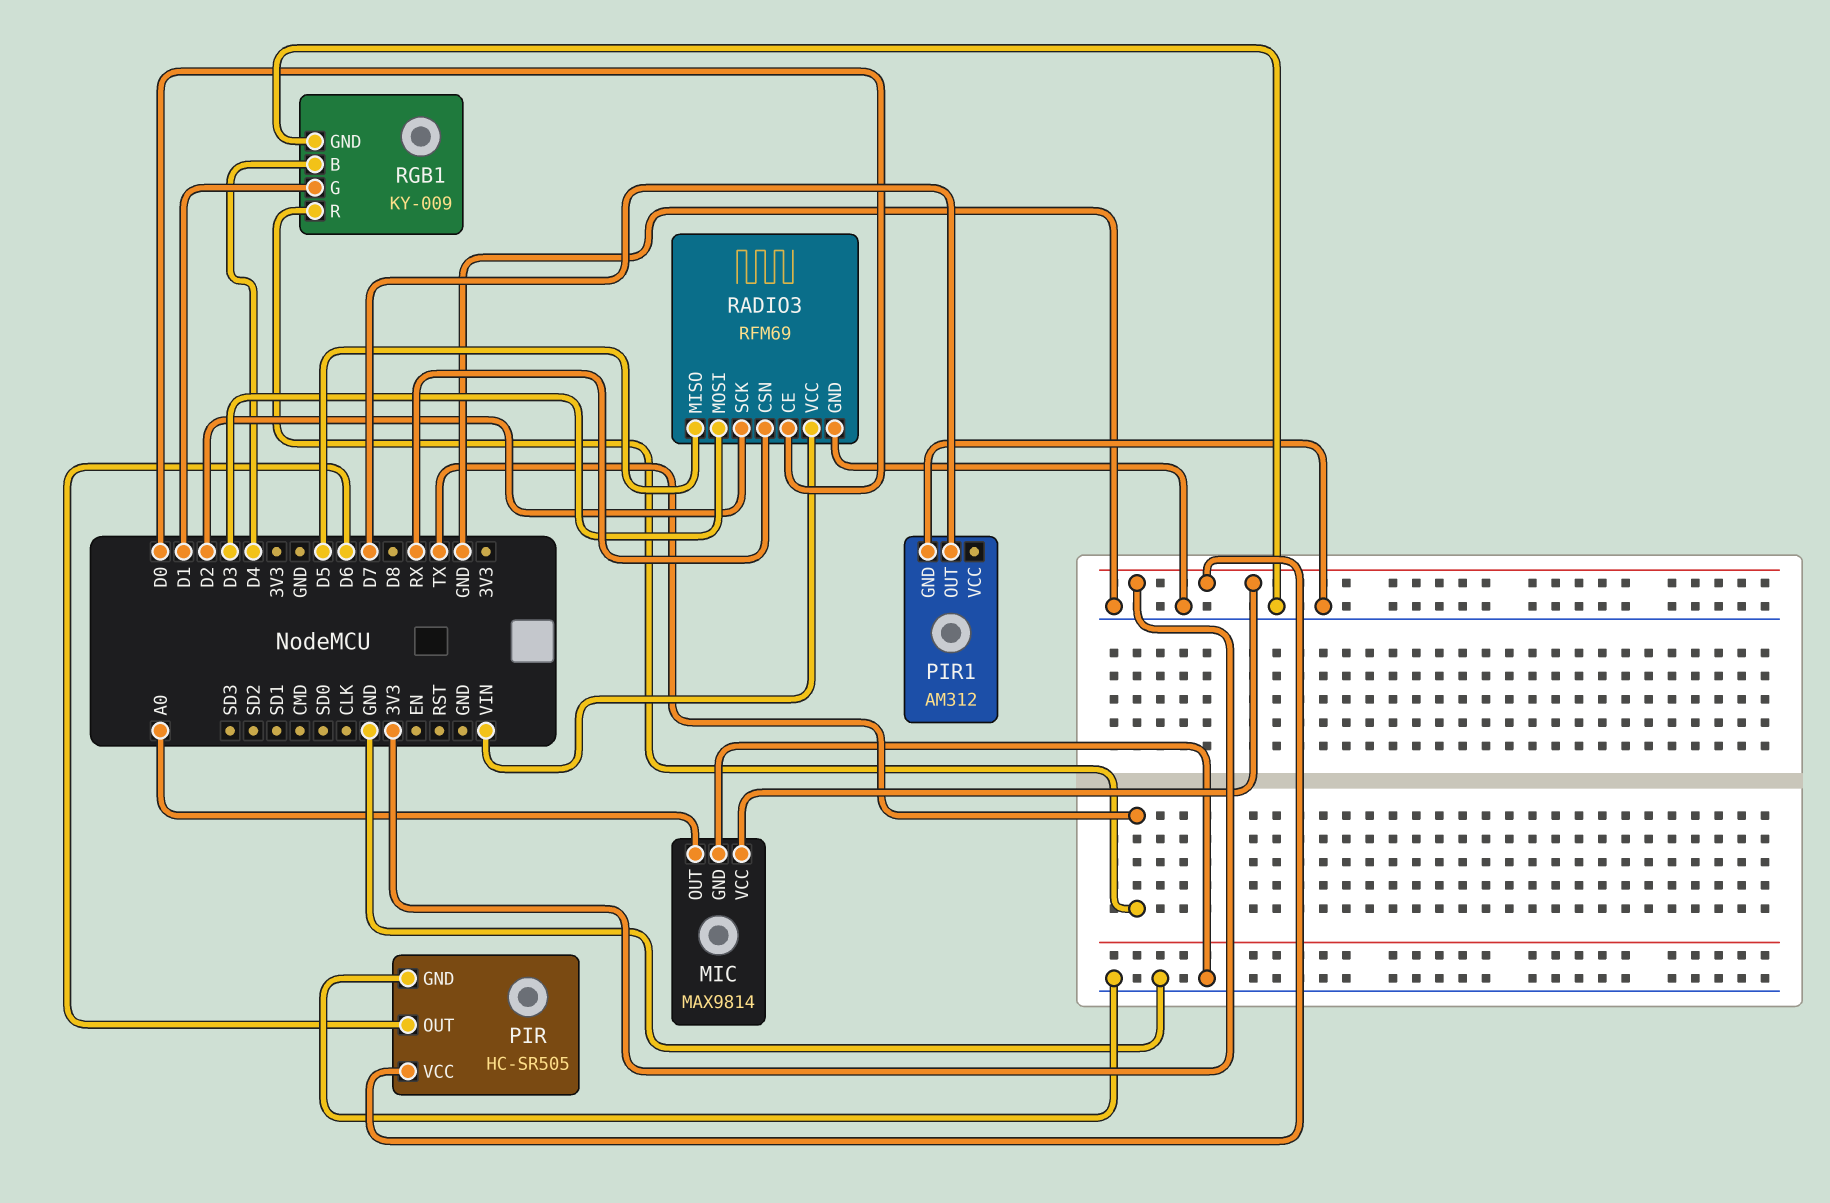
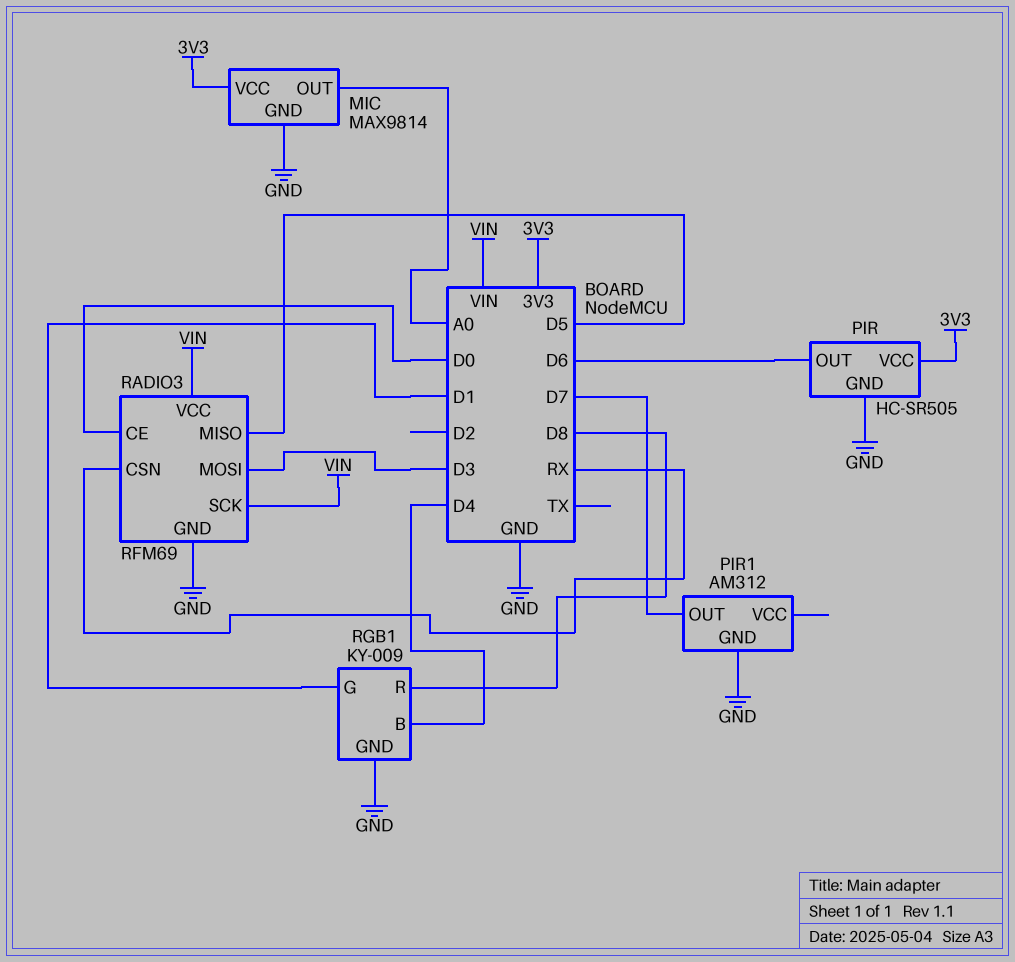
RADIO3 pin SCK: D2 -> VIN
RGB1 pin R: TX -> D8

